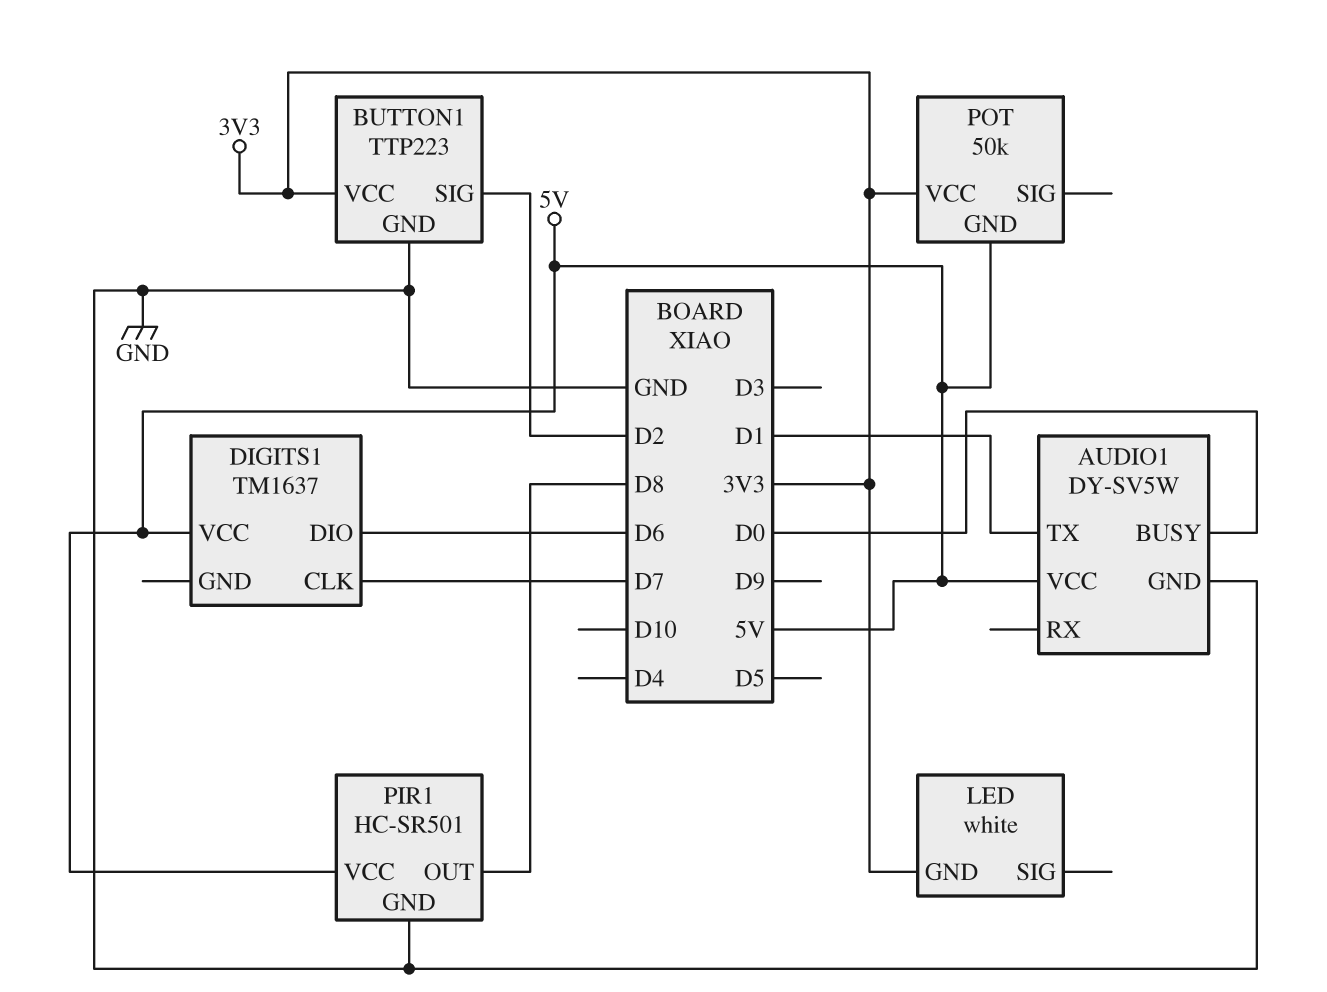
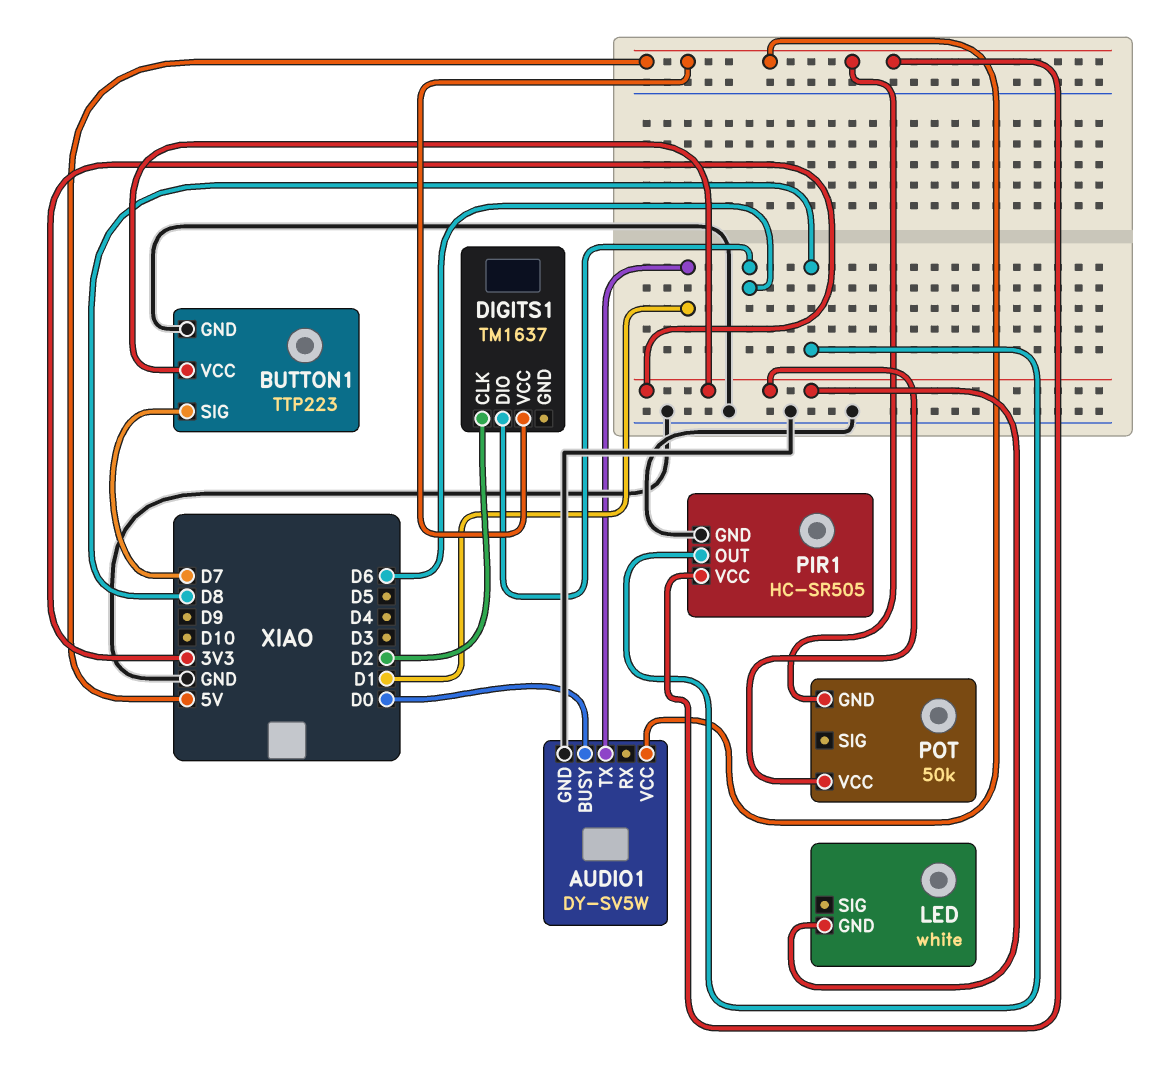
BUTTON1 pin SIG: D2 -> D7
DIGITS1 pin CLK: D7 -> D2
PIR1: HC-SR501 -> HC-SR505

